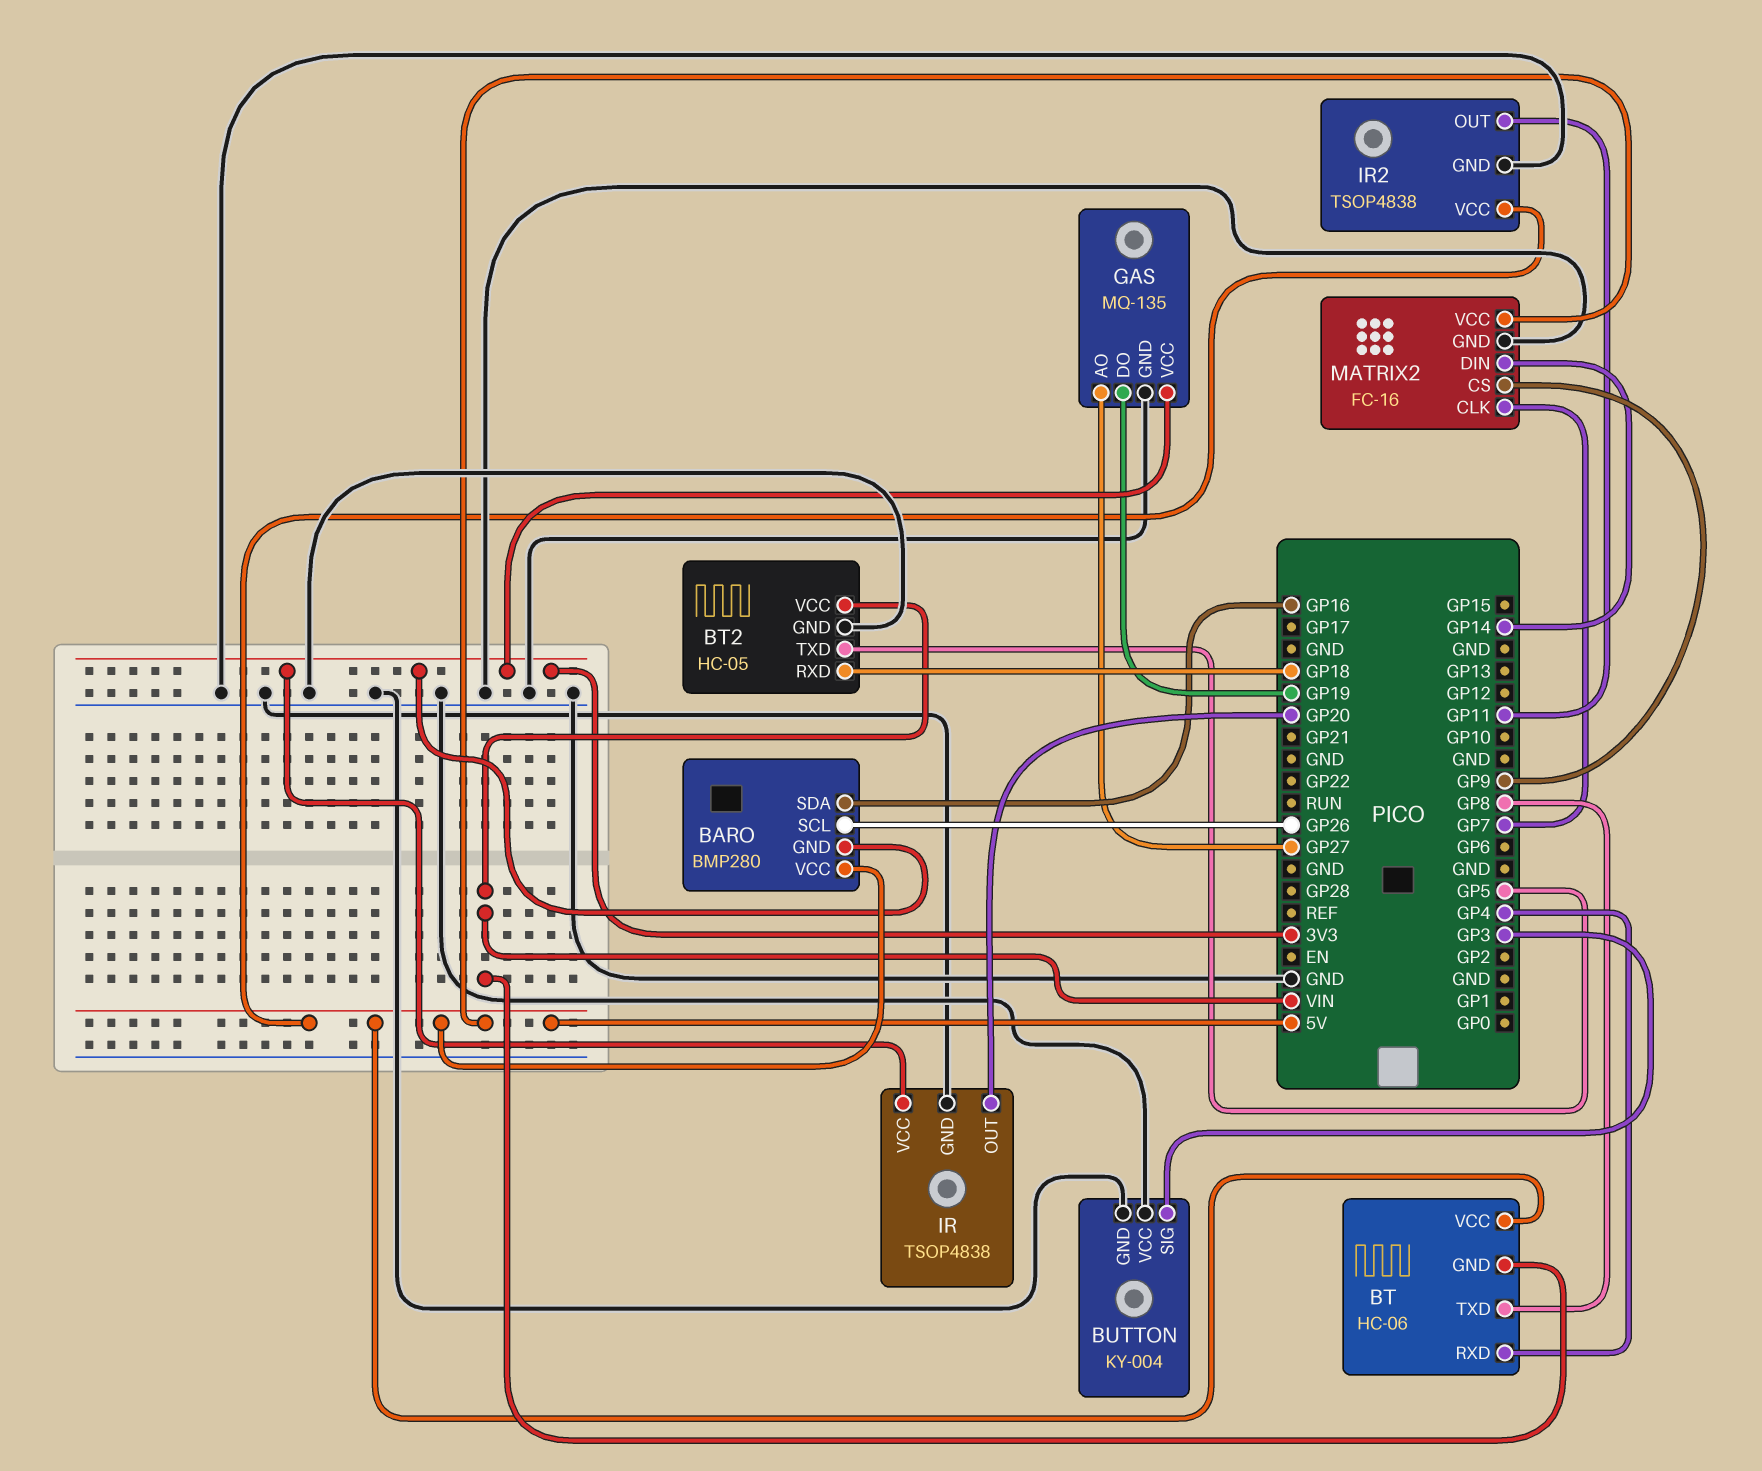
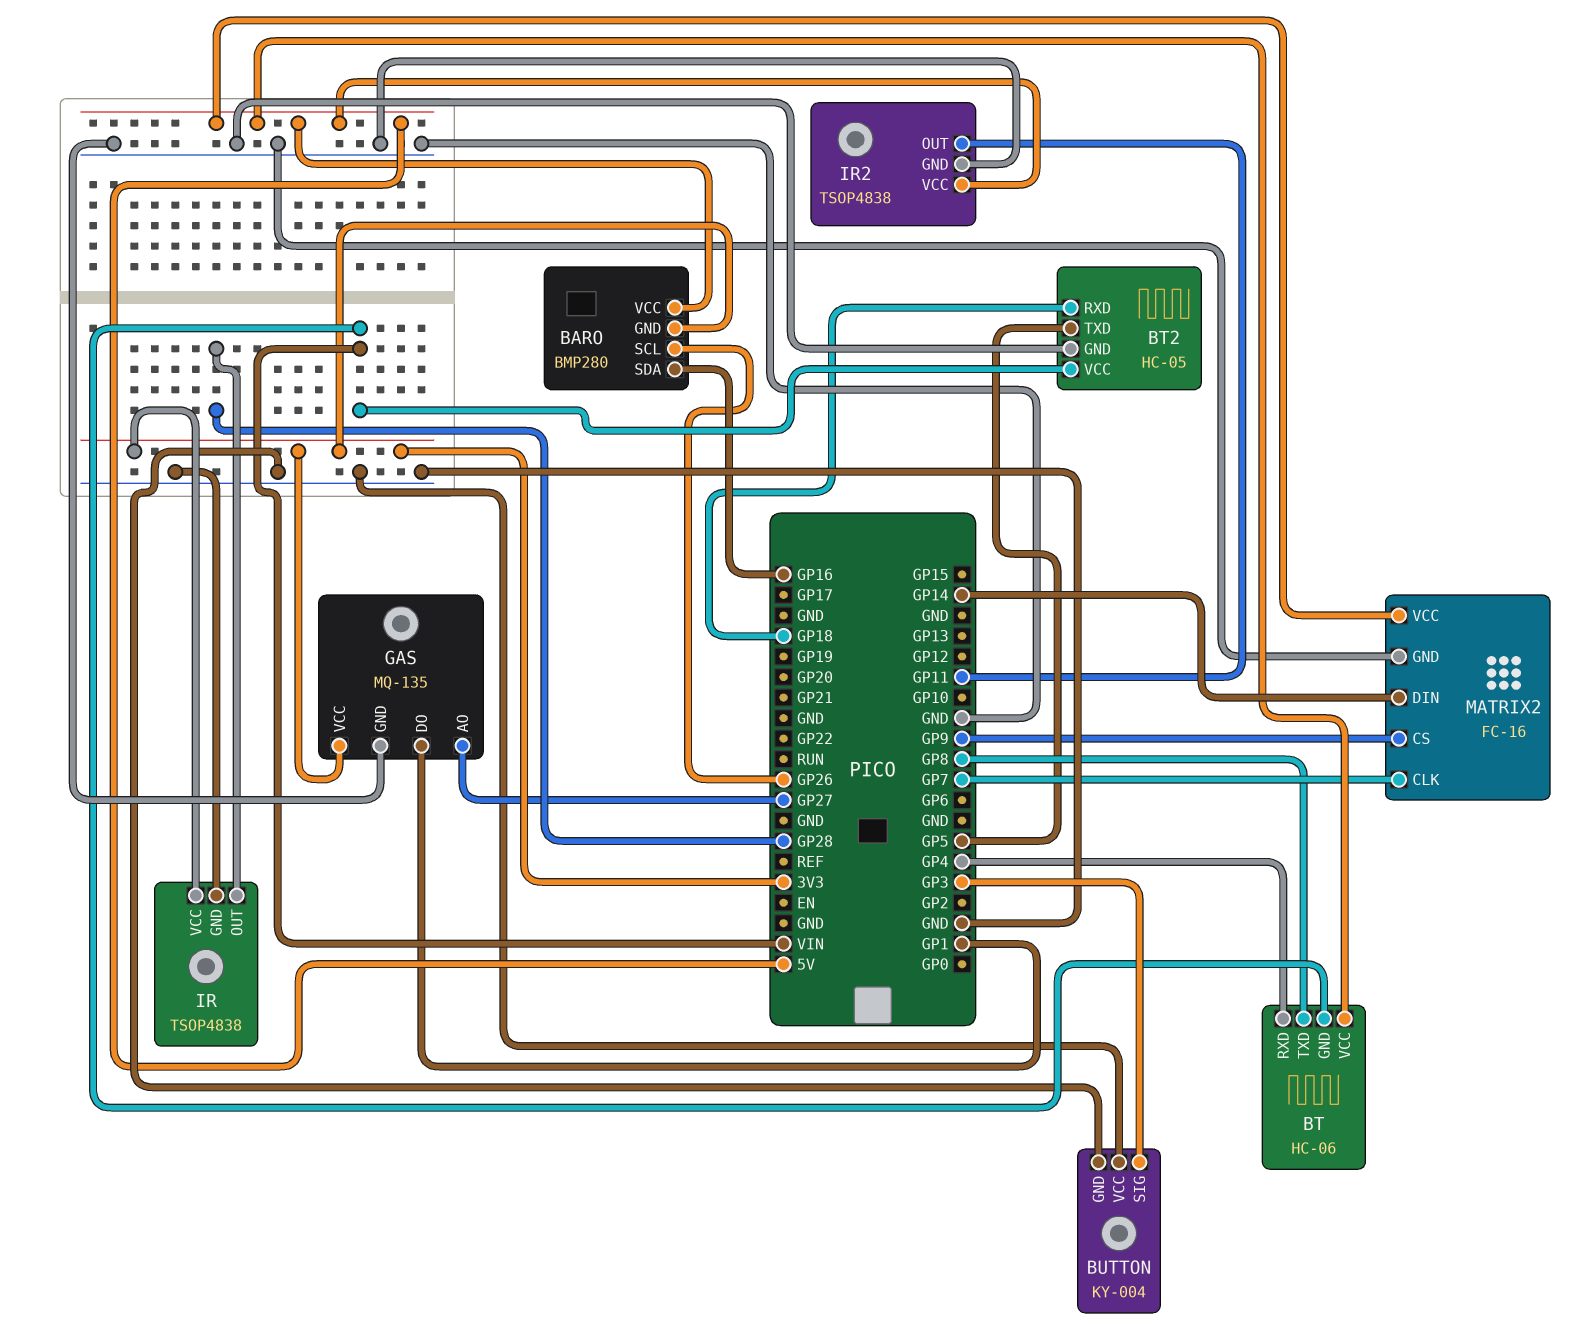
GAS pin DO: GP19 -> GP1
IR pin OUT: GP20 -> GP28

